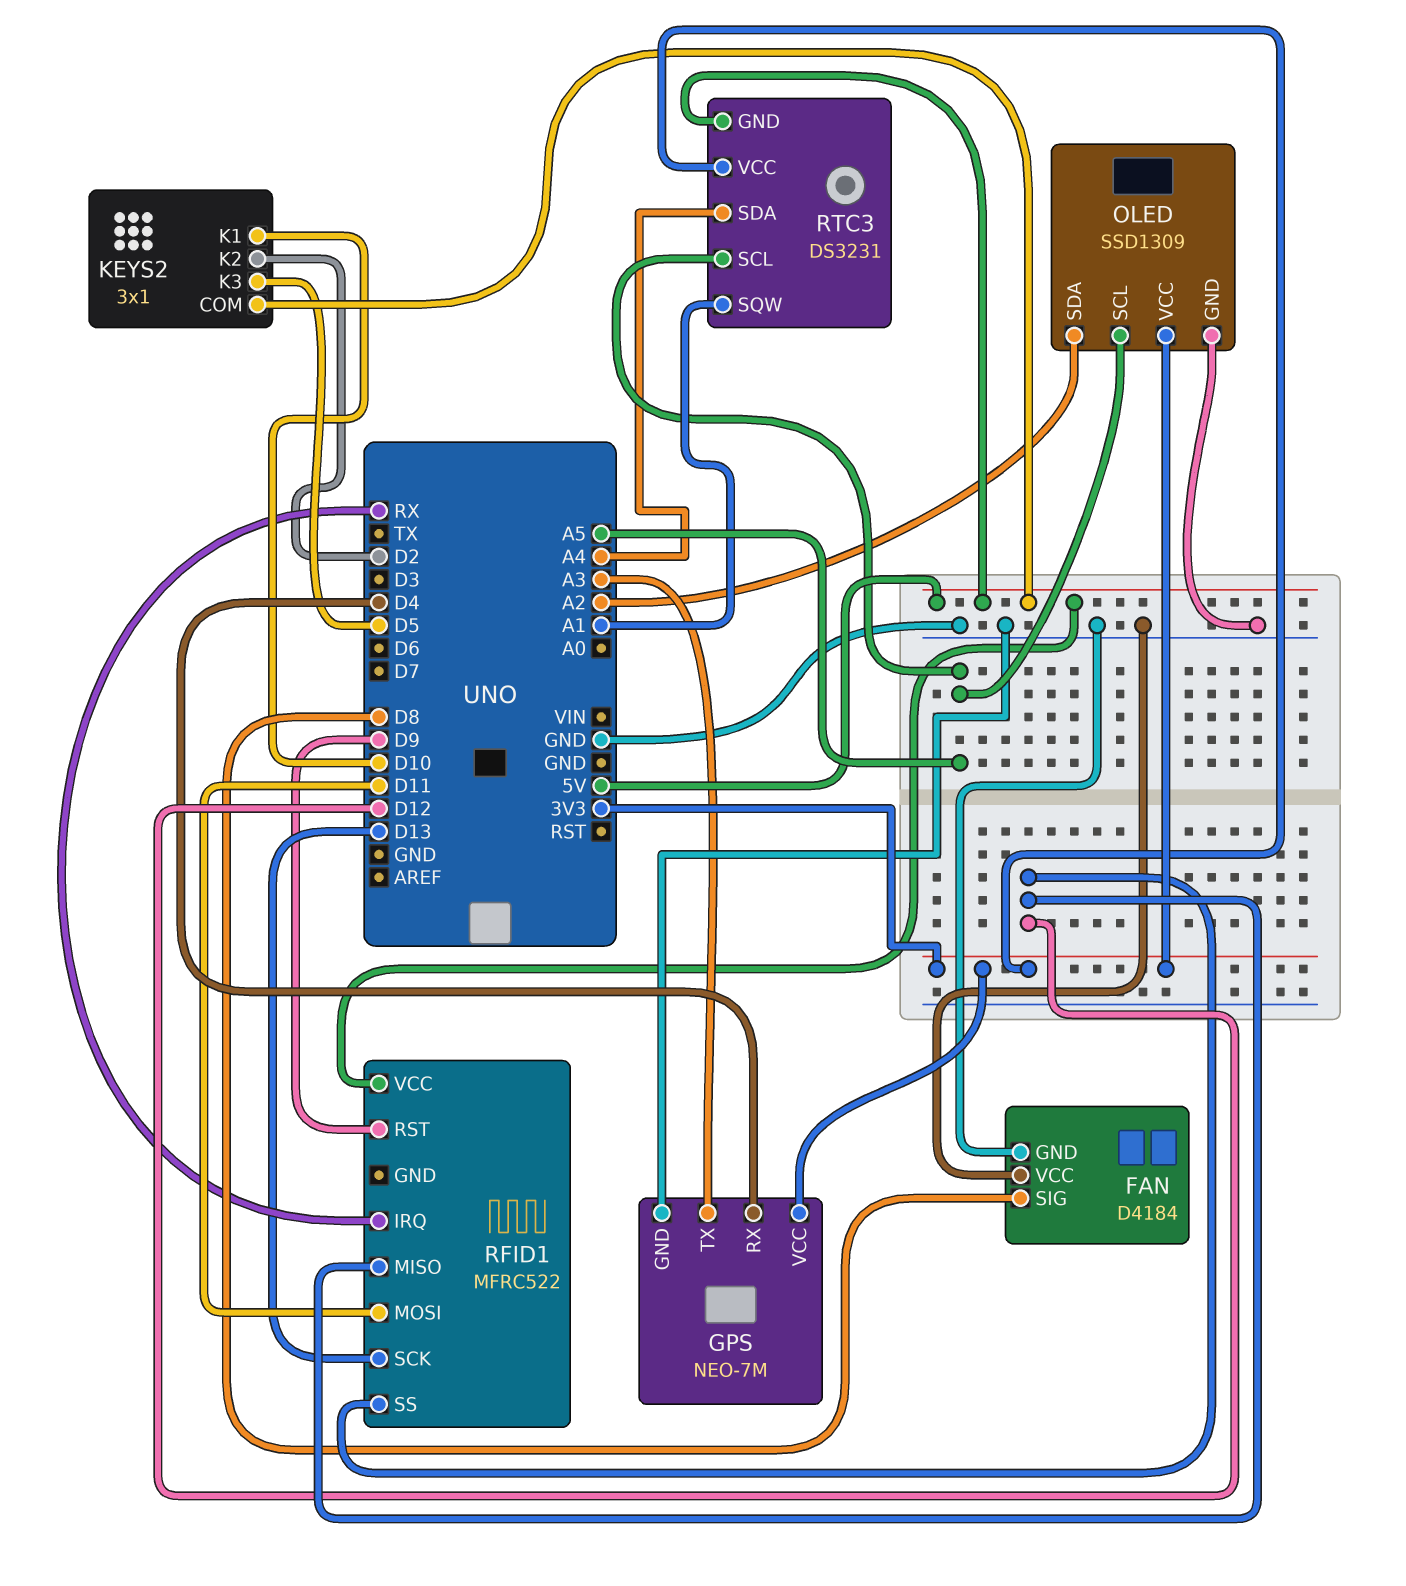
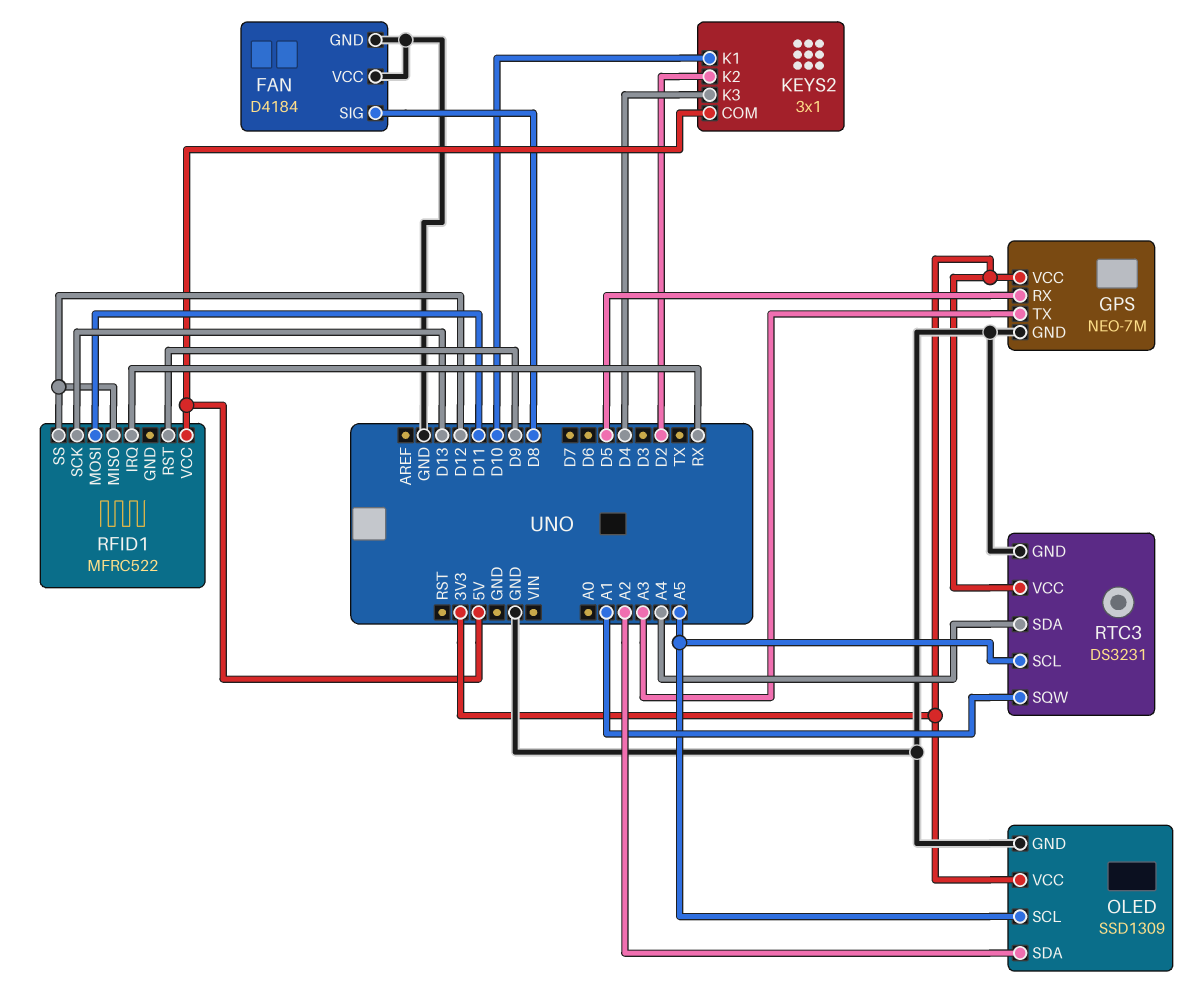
GPS pin RX: D4 -> D5
KEYS2 pin K3: D5 -> D4
RTC3 pin GND: 5V -> GND

